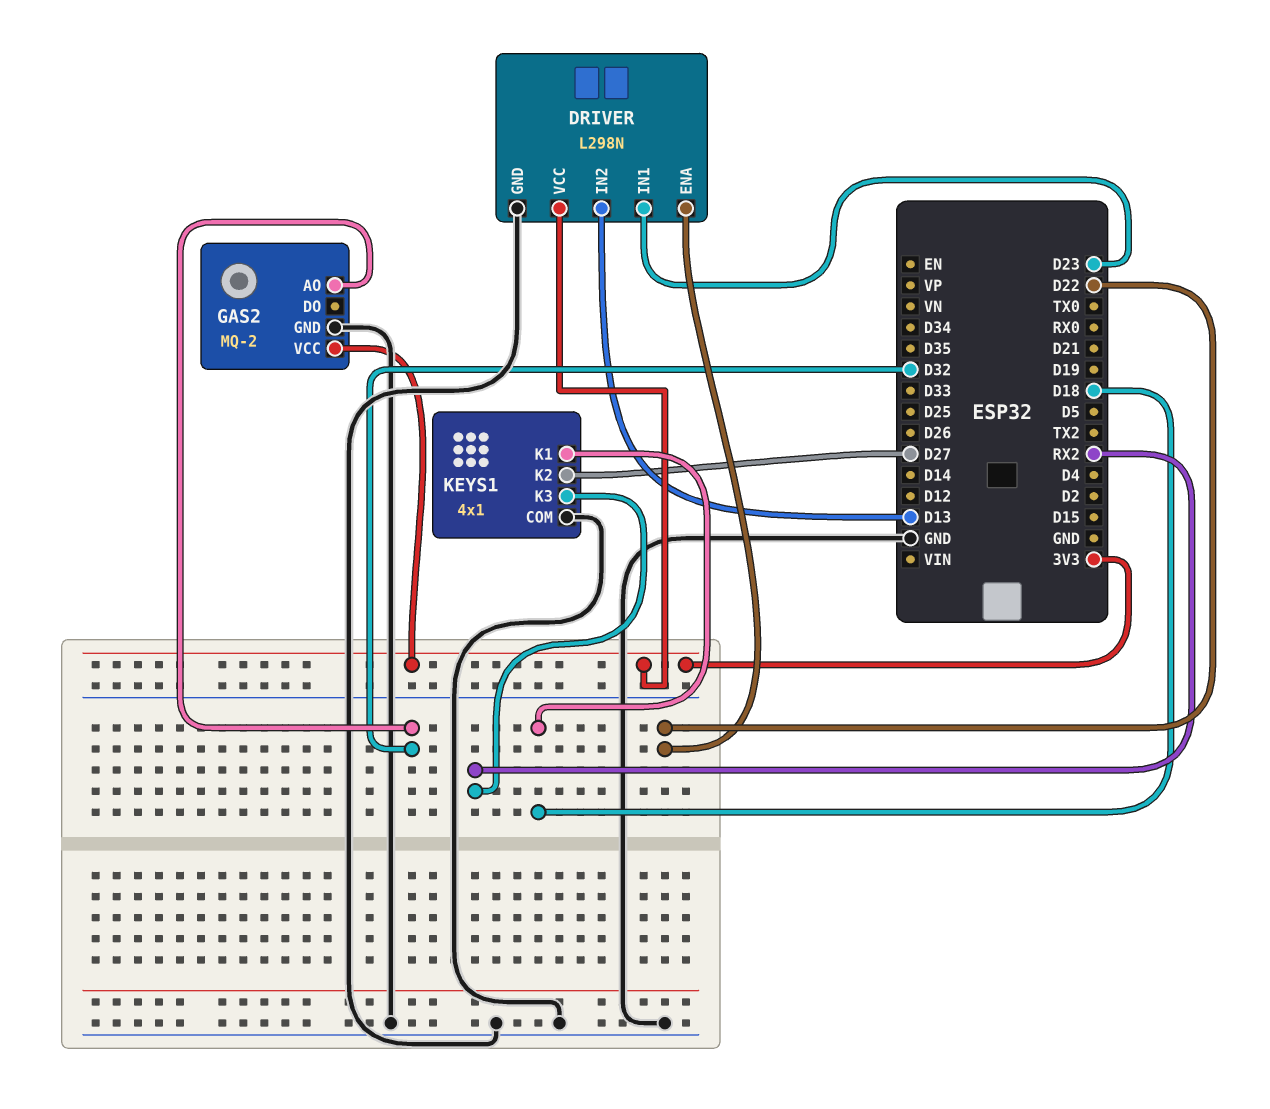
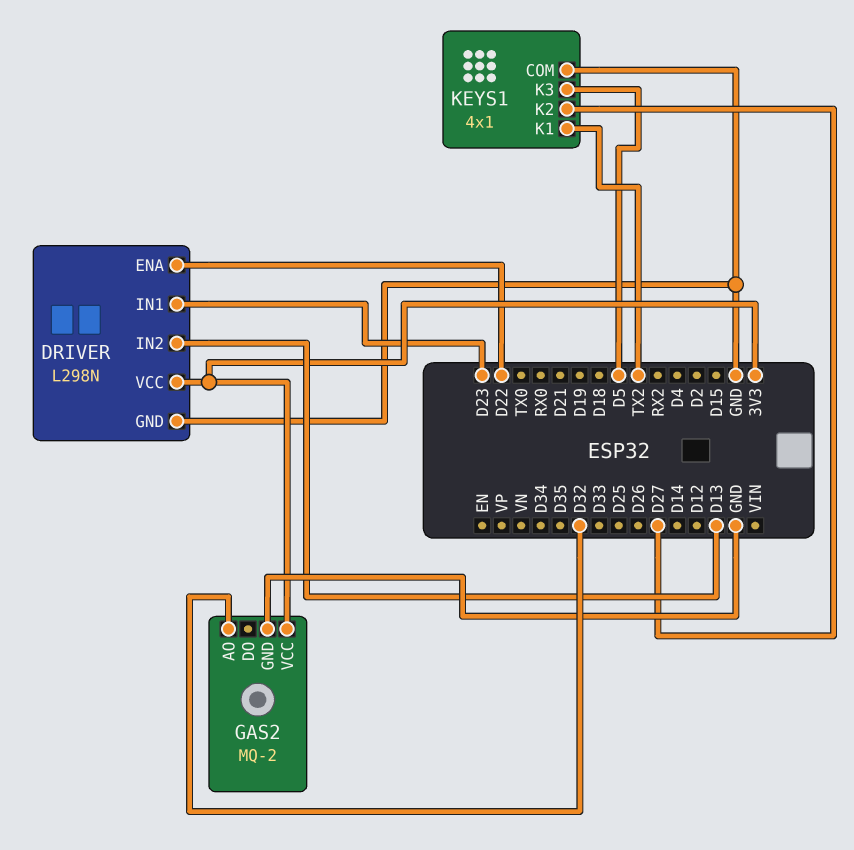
KEYS1 pin K1: D18 -> TX2
KEYS1 pin K3: RX2 -> D5

